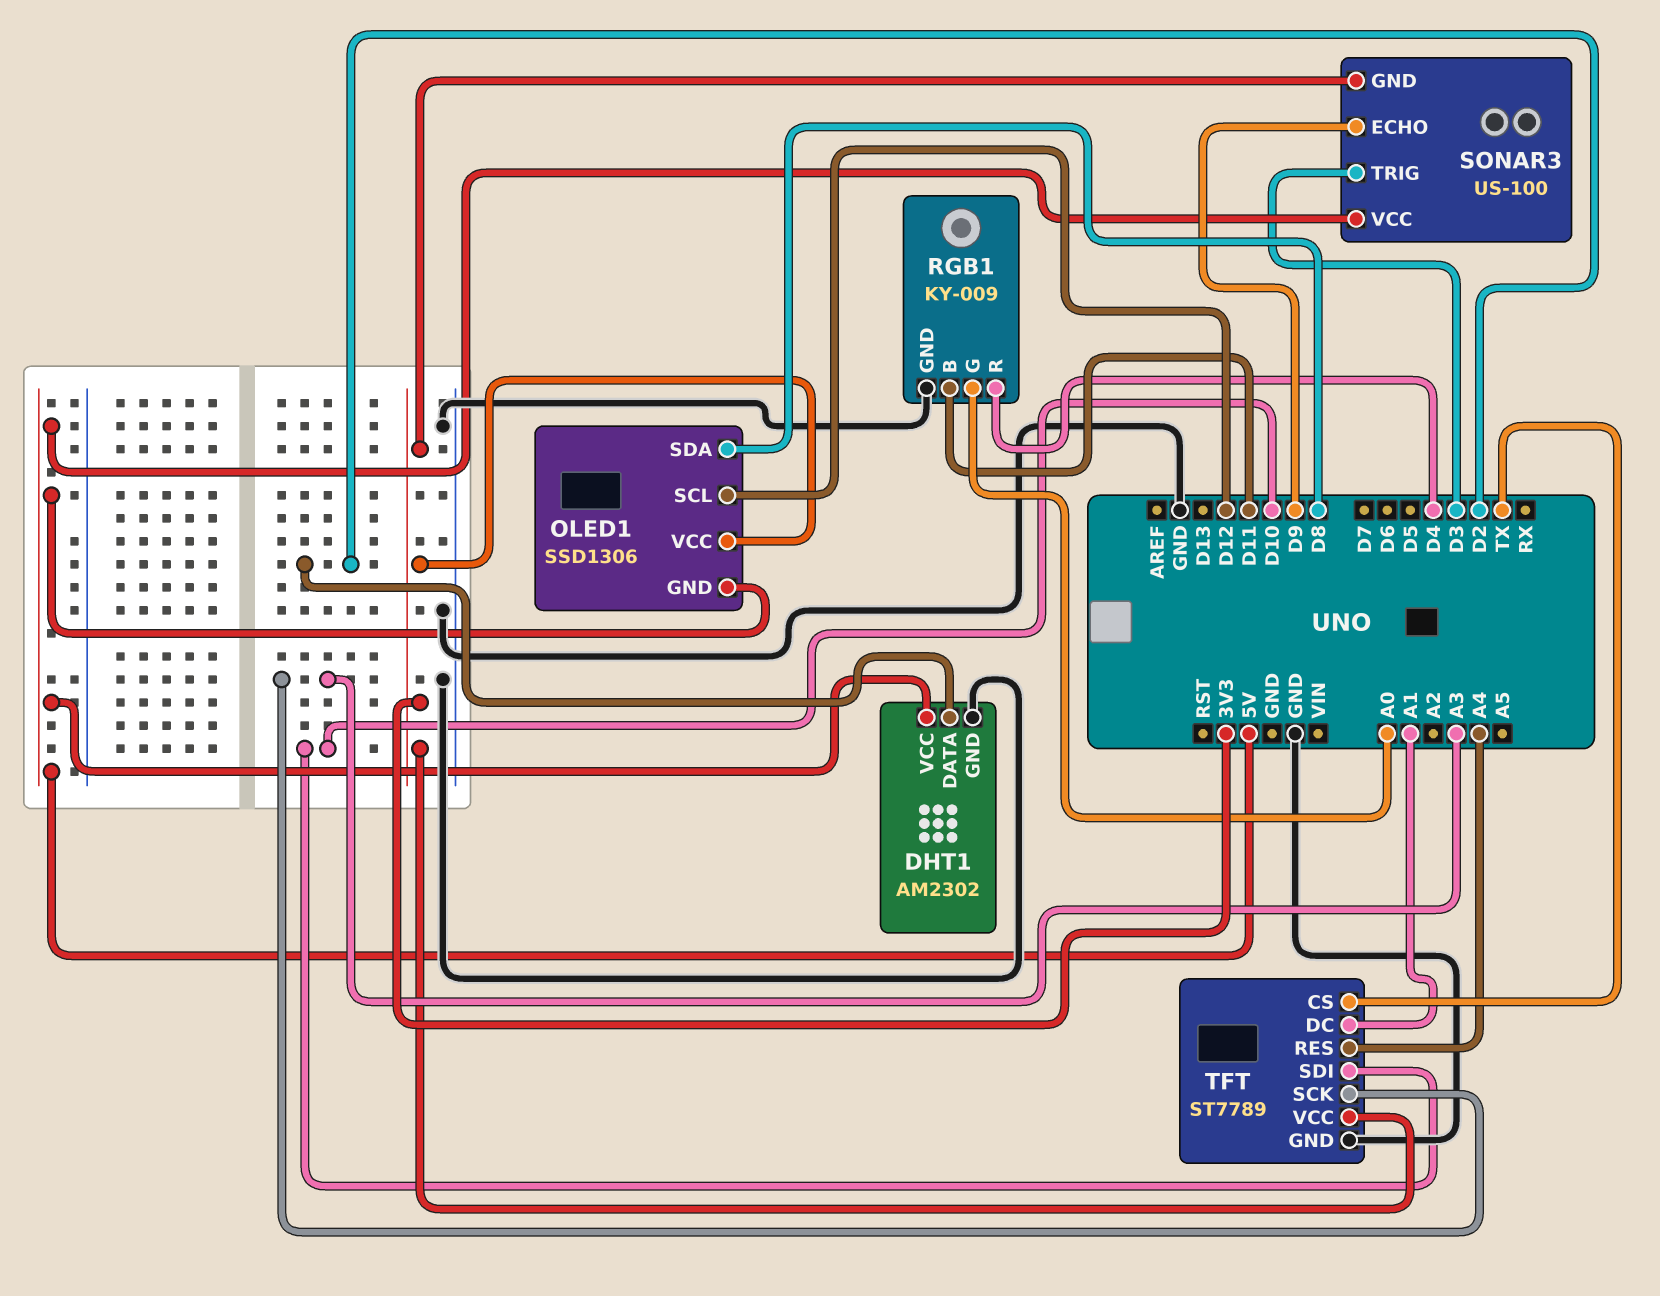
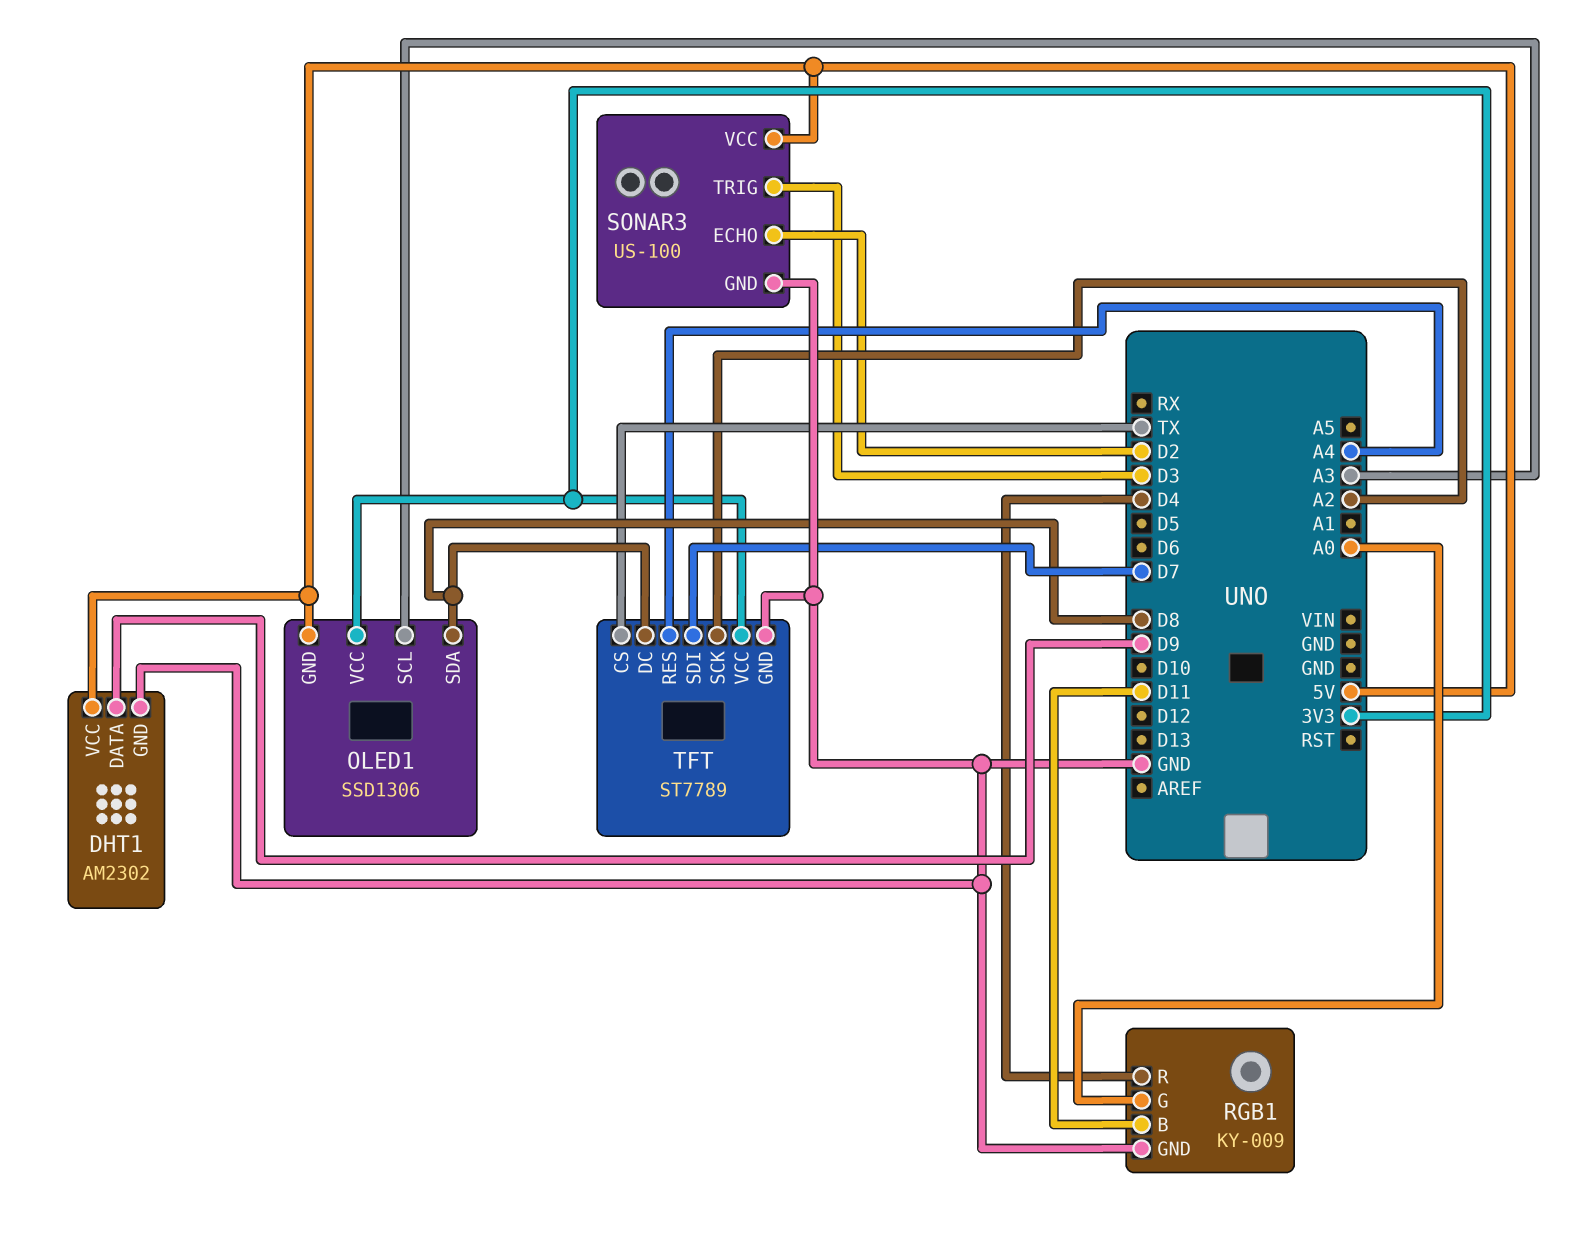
DHT1 pin DATA: D2 -> D9
OLED1 pin SCL: D12 -> A3
SONAR3 pin ECHO: D9 -> D2
SONAR3 pin GND: 3V3 -> GND
TFT pin DC: A1 -> D8
TFT pin SCK: A3 -> A2
TFT pin SDI: D10 -> D7

